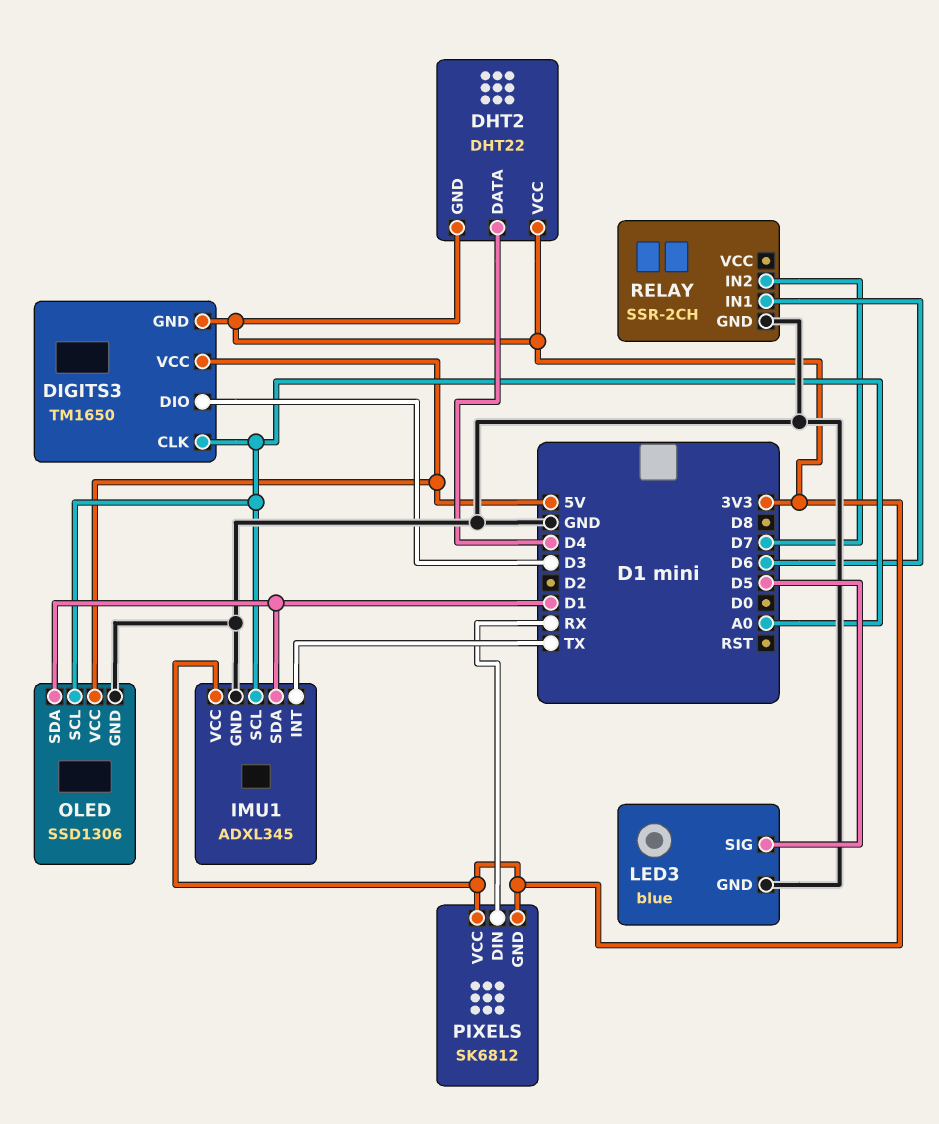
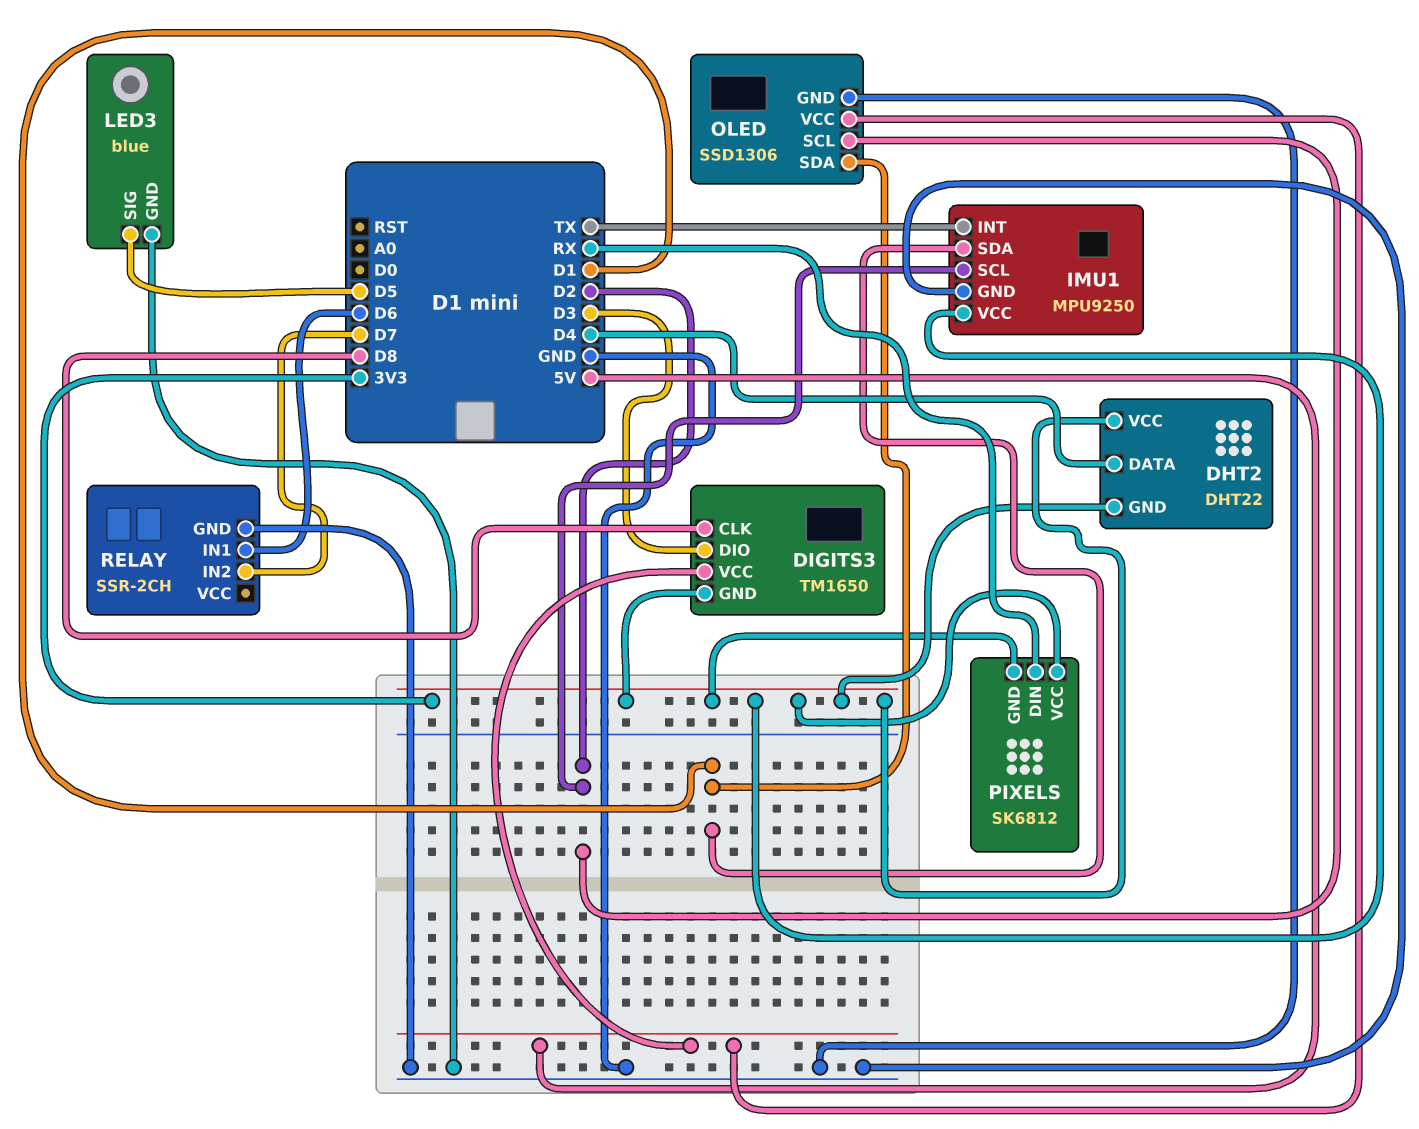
DIGITS3 pin CLK: A0 -> D8
IMU1: ADXL345 -> MPU9250
IMU1 pin SCL: A0 -> D2
OLED pin SCL: A0 -> D2

